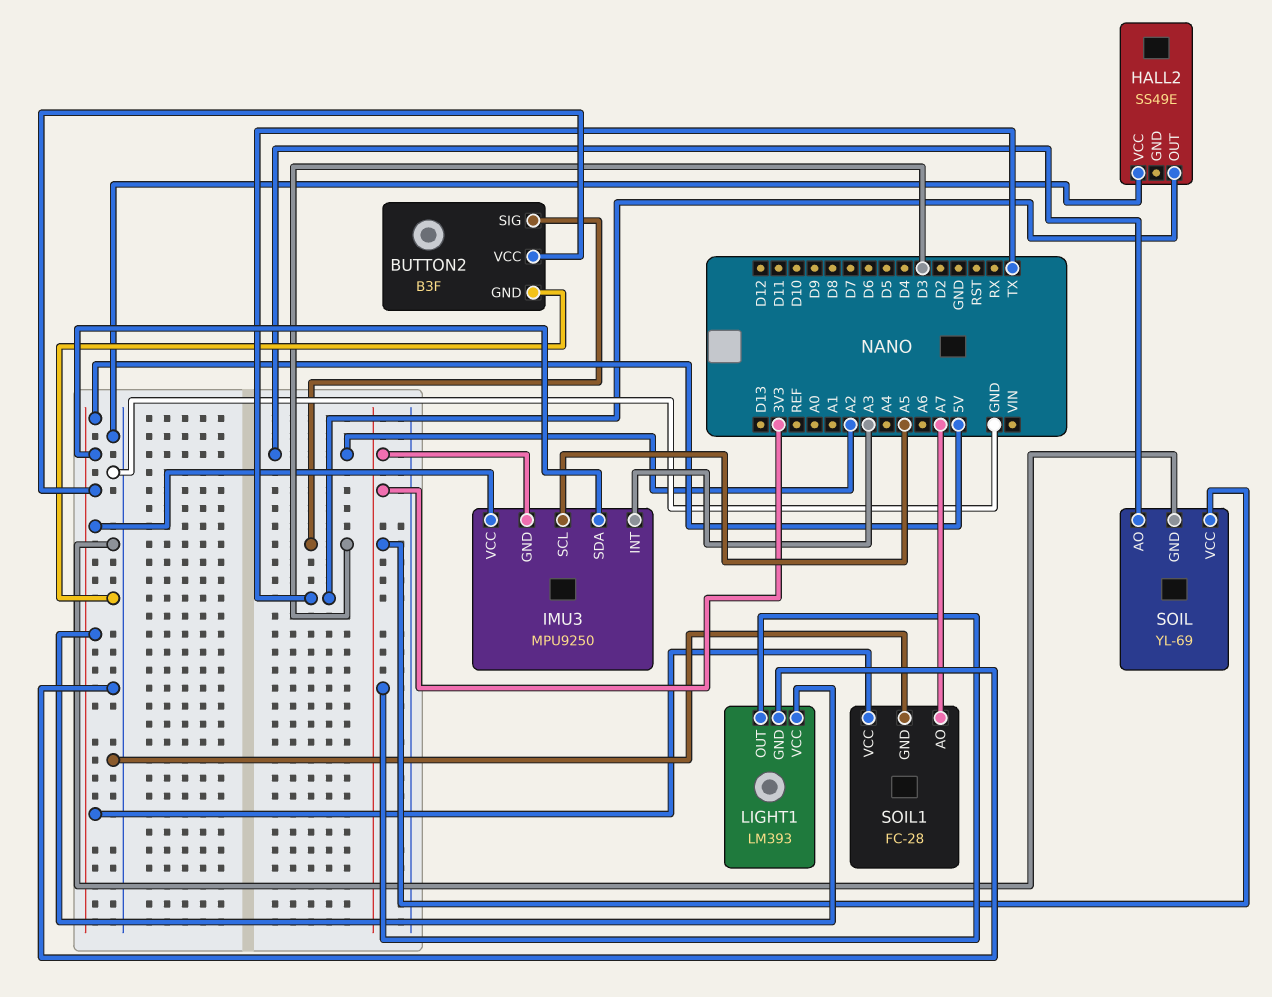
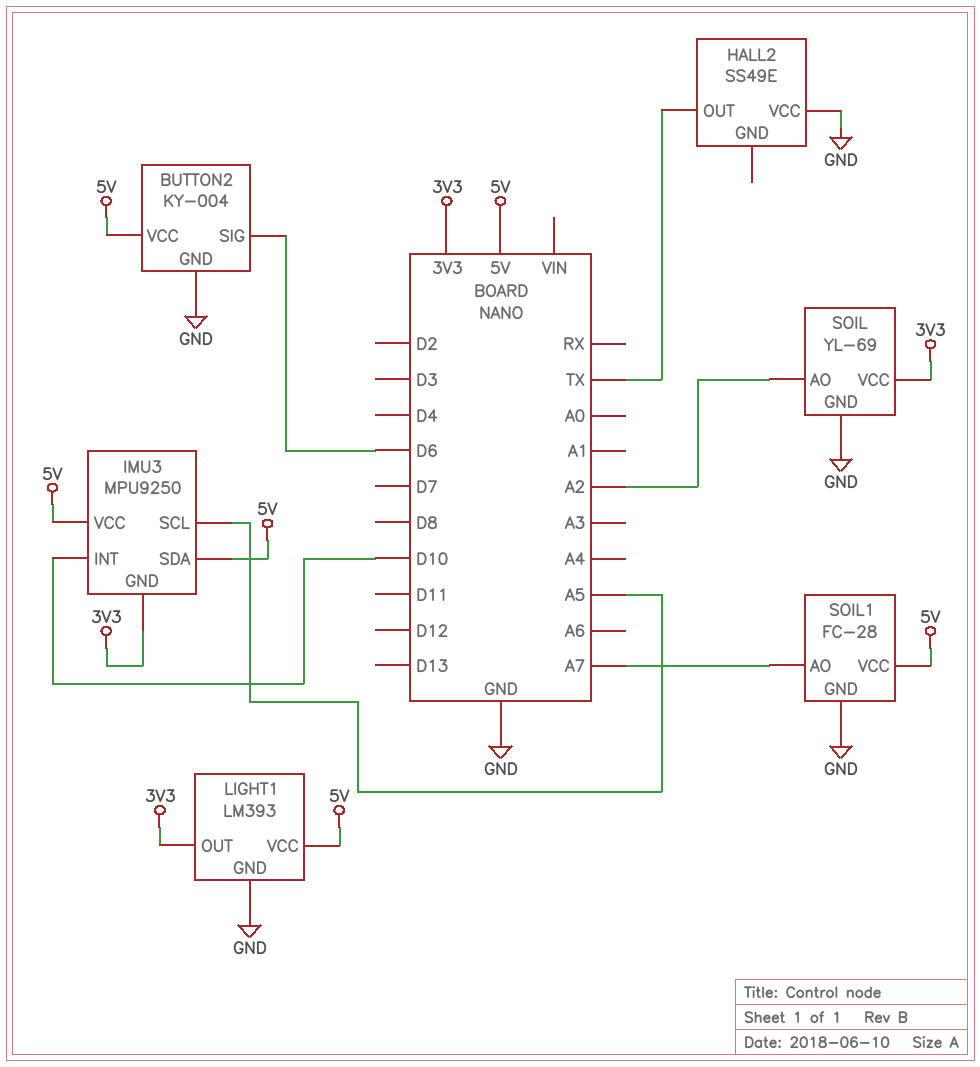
BUTTON2: B3F -> KY-004
BUTTON2 pin SIG: D3 -> D6
IMU3 pin INT: A3 -> D10

